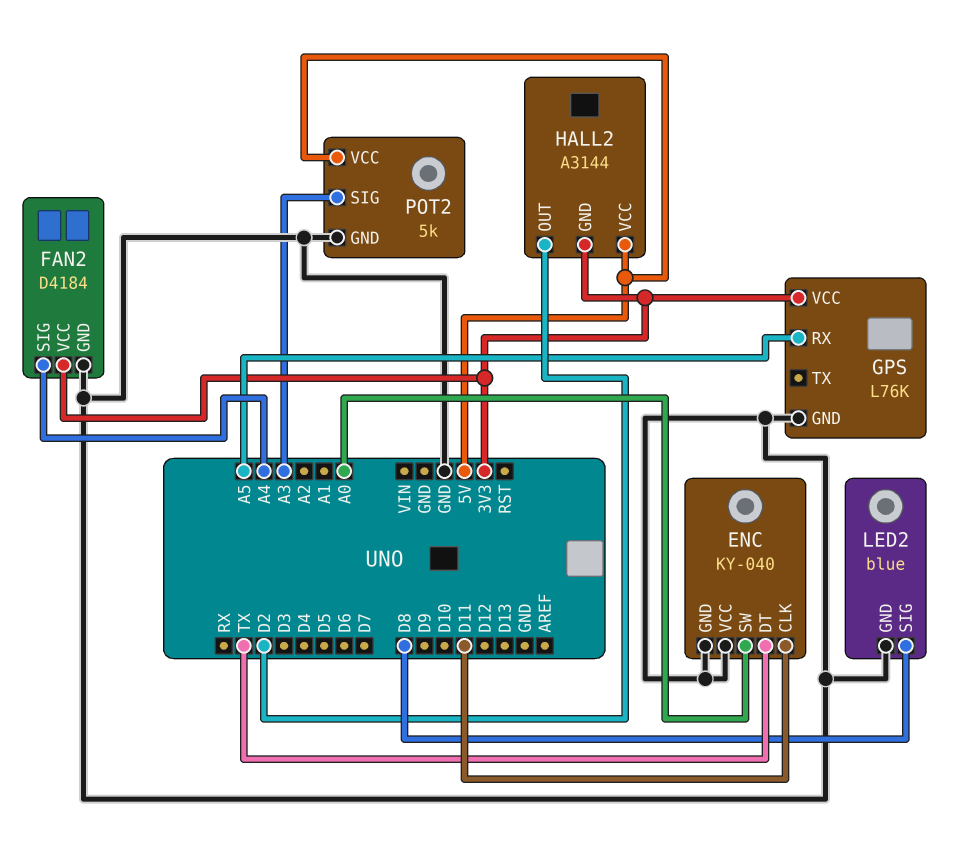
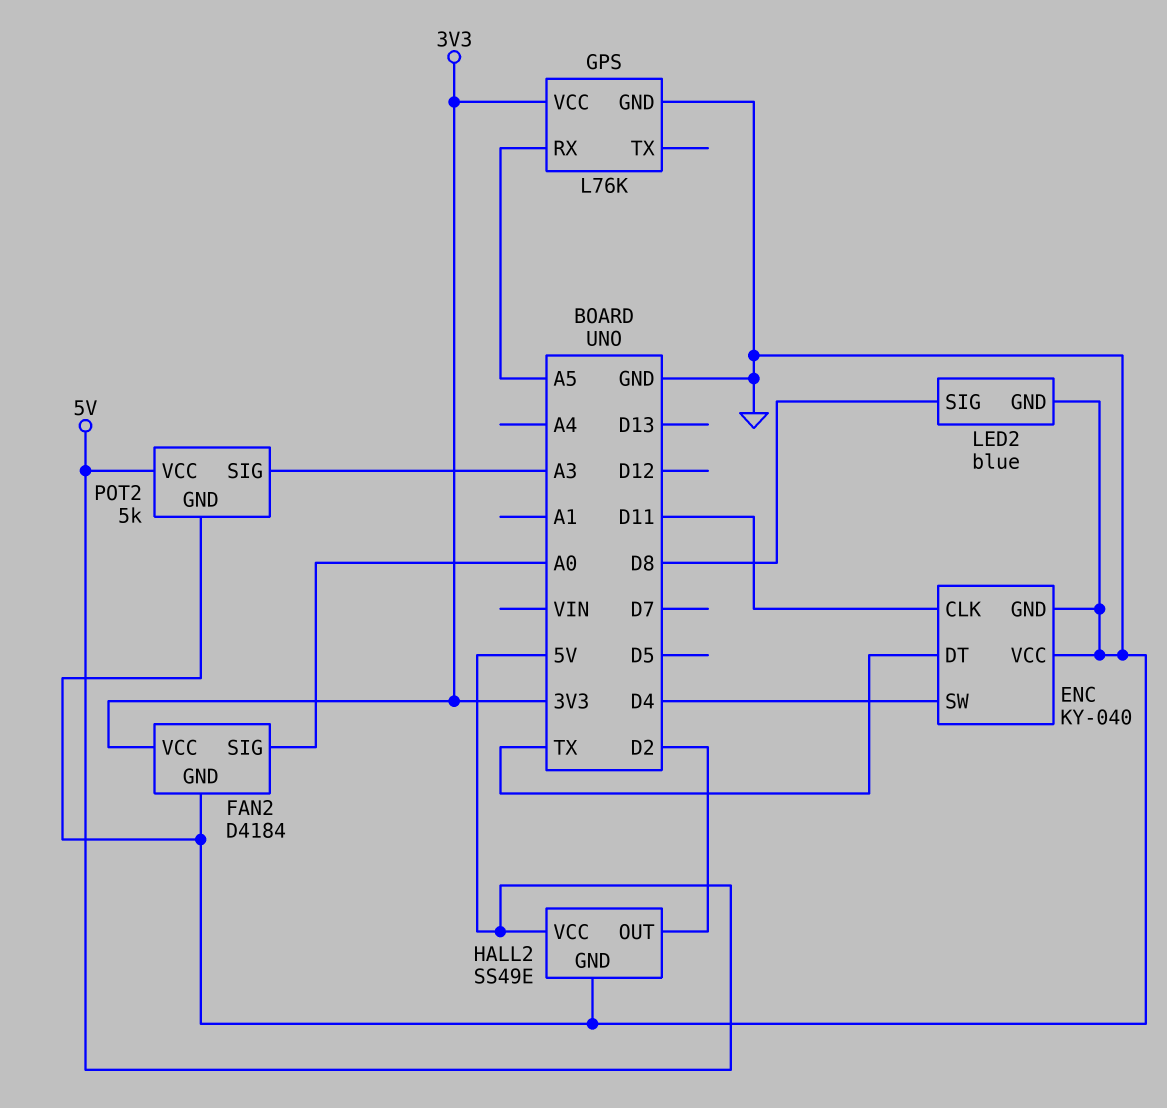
ENC pin SW: A0 -> D4
FAN2 pin SIG: A4 -> A0
HALL2: A3144 -> SS49E
HALL2 pin GND: 3V3 -> GND

